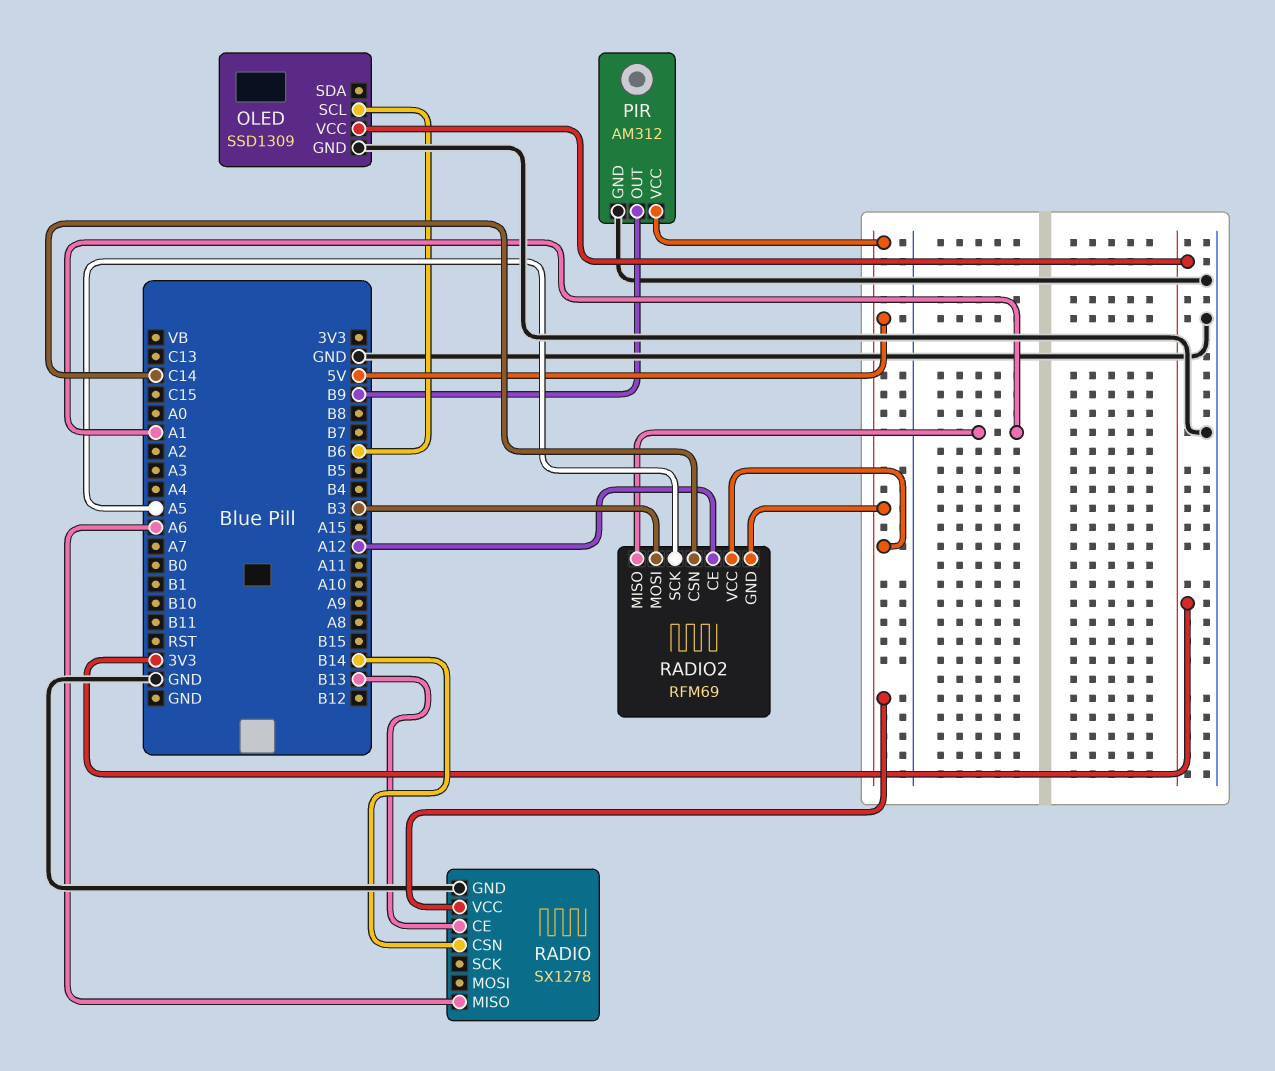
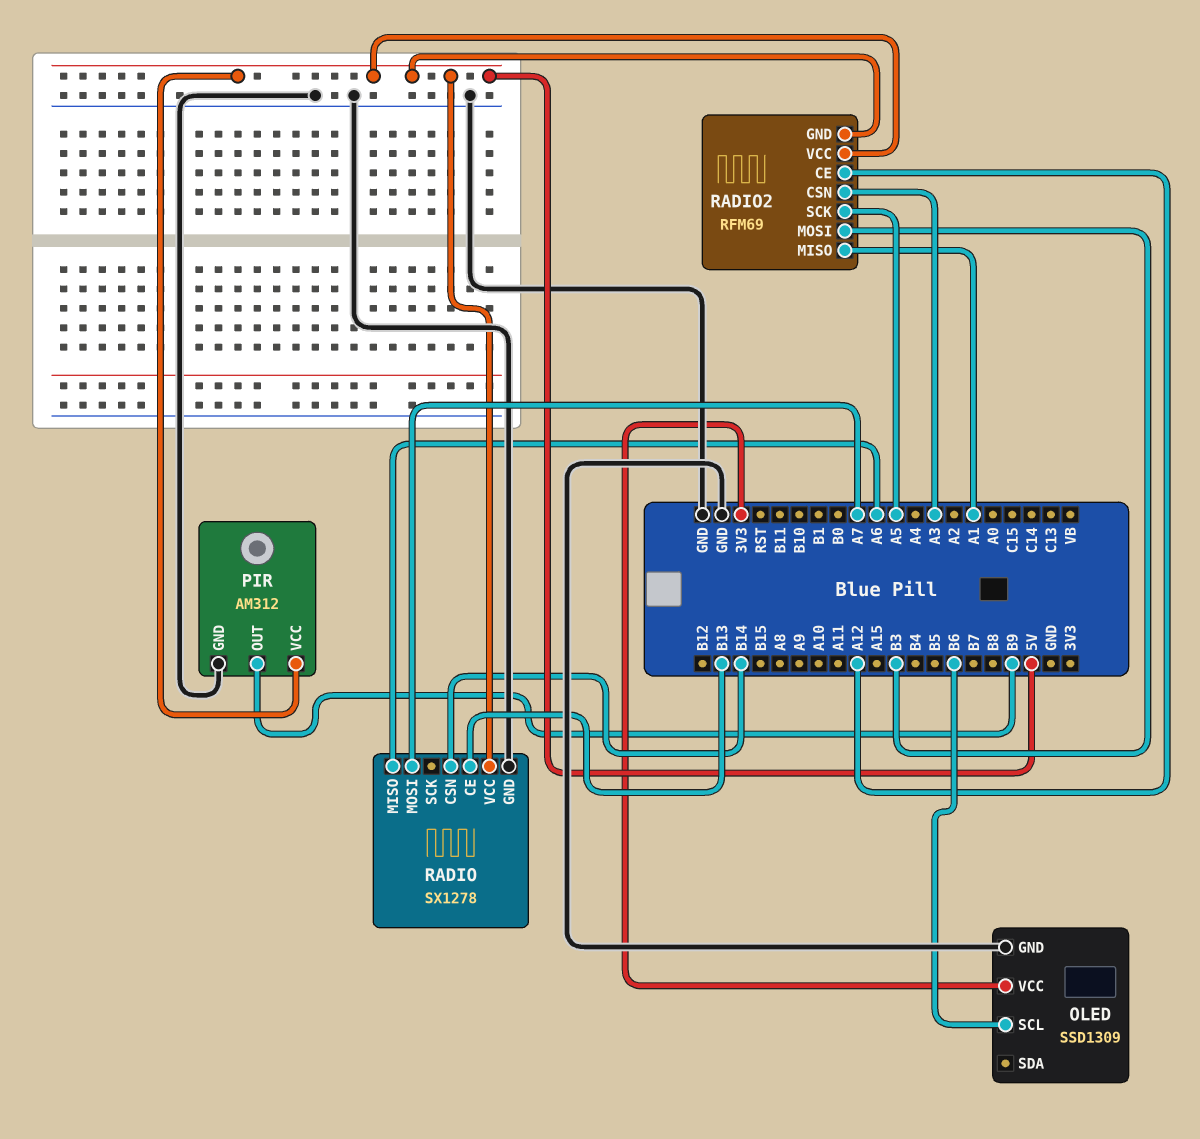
RADIO pin MOSI: none -> A7
RADIO2 pin CSN: C14 -> A3

